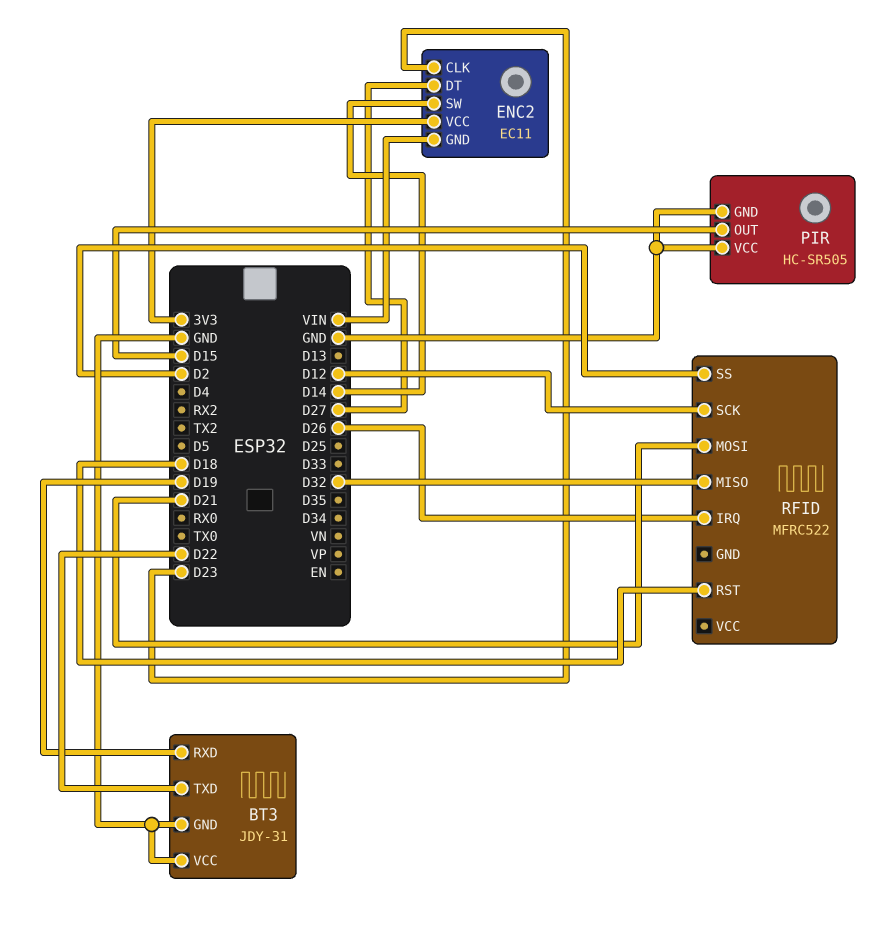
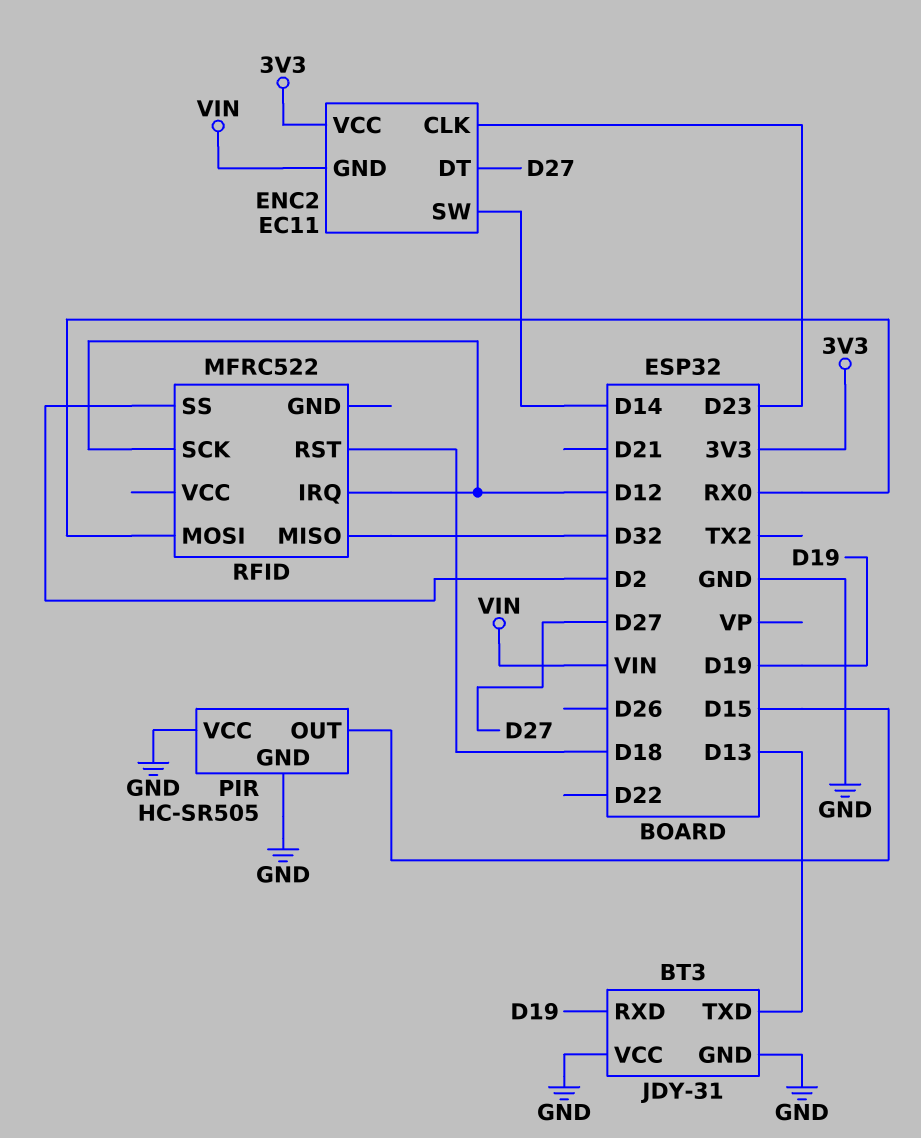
BT3 pin TXD: D22 -> D13
RFID pin IRQ: D26 -> D12
RFID pin MOSI: D21 -> RX0

